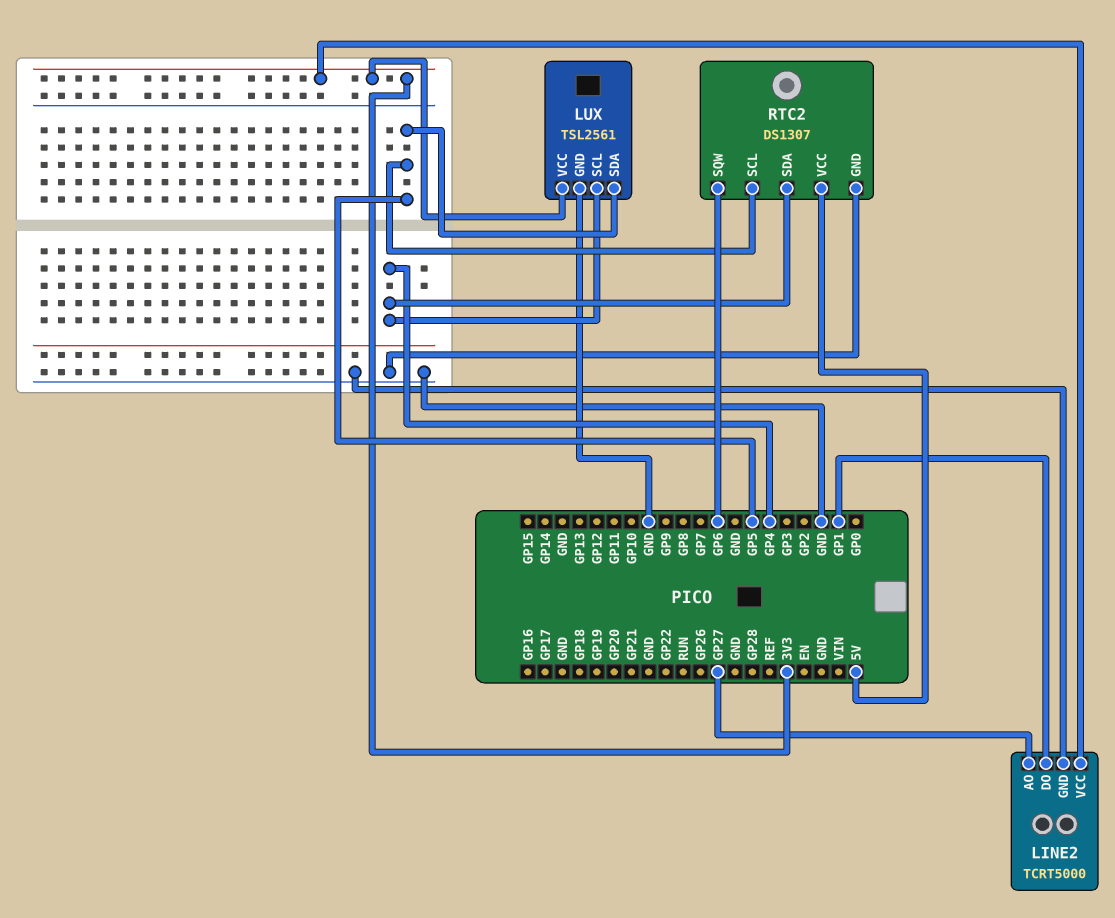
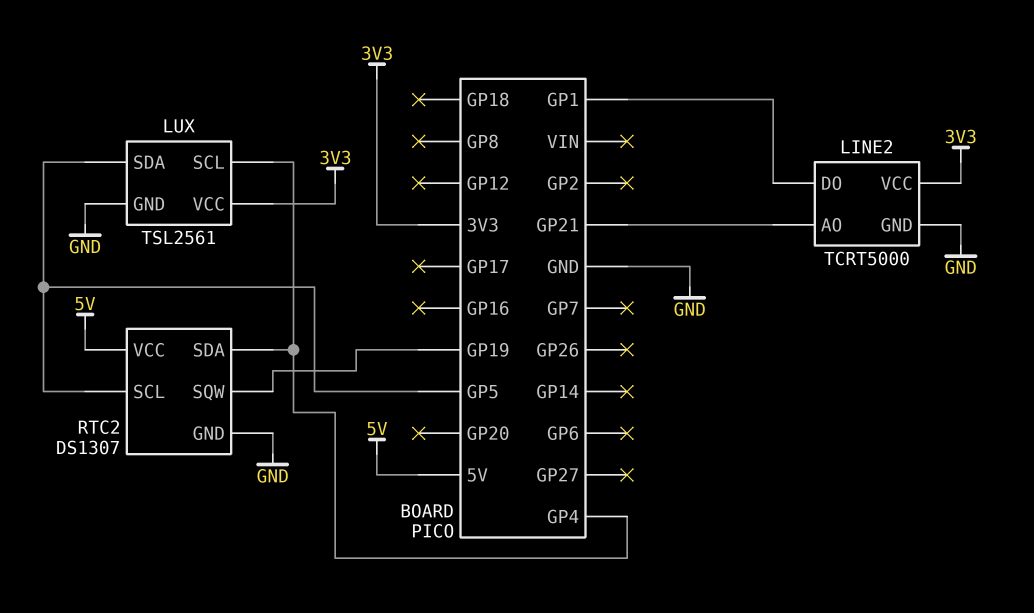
LINE2 pin AO: GP27 -> GP21
RTC2 pin SQW: GP6 -> GP19

